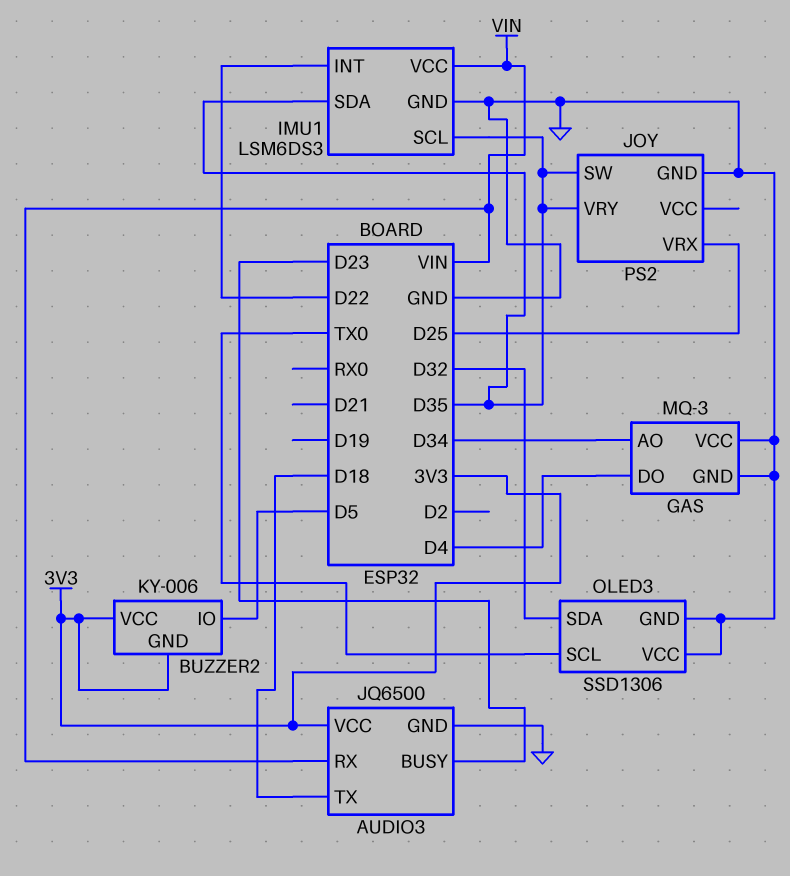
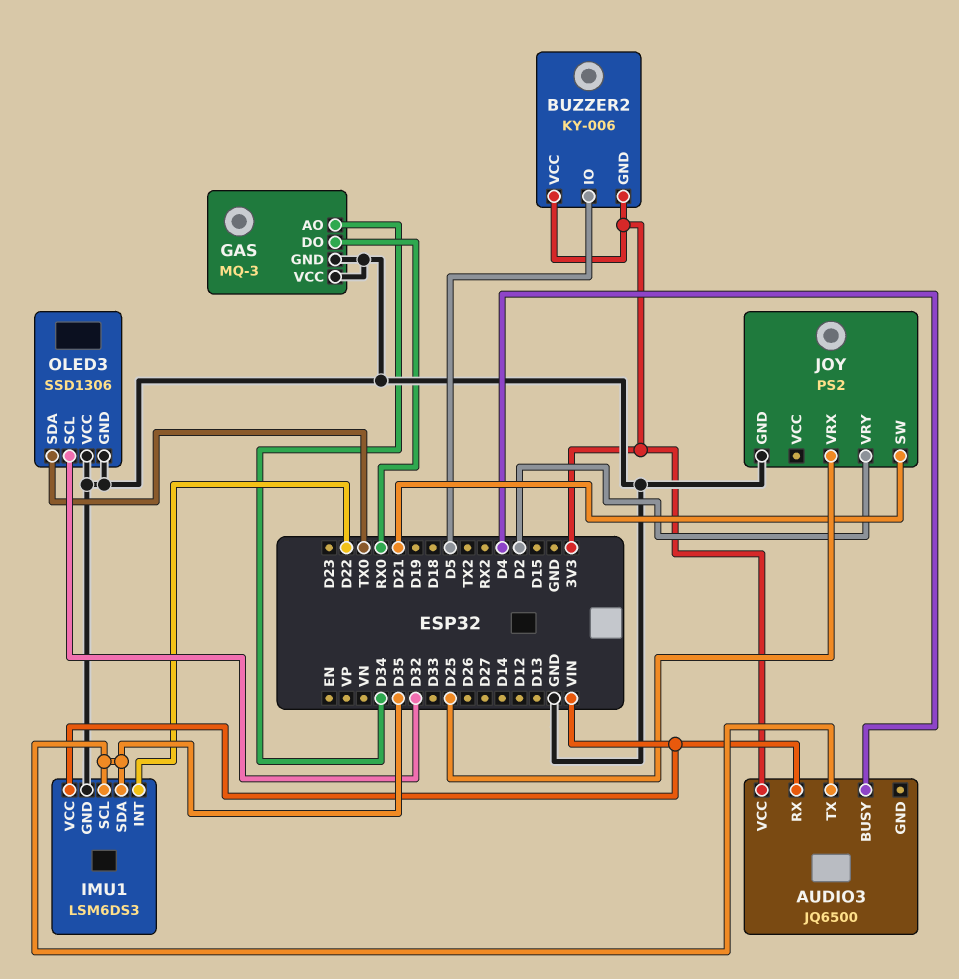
AUDIO3 pin BUSY: D23 -> D4
AUDIO3 pin GND: GND -> none
AUDIO3 pin TX: D18 -> D35
GAS pin DO: D4 -> RX0
JOY pin SW: D35 -> D21
JOY pin VRY: D35 -> D2
OLED3 pin SCL: TX0 -> D32
OLED3 pin SDA: D32 -> TX0

